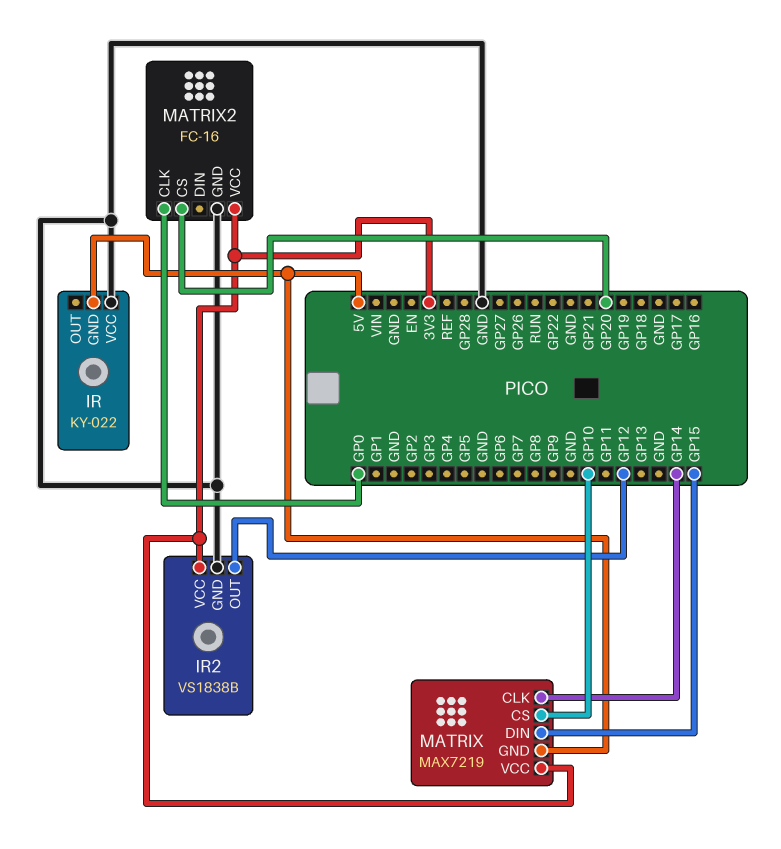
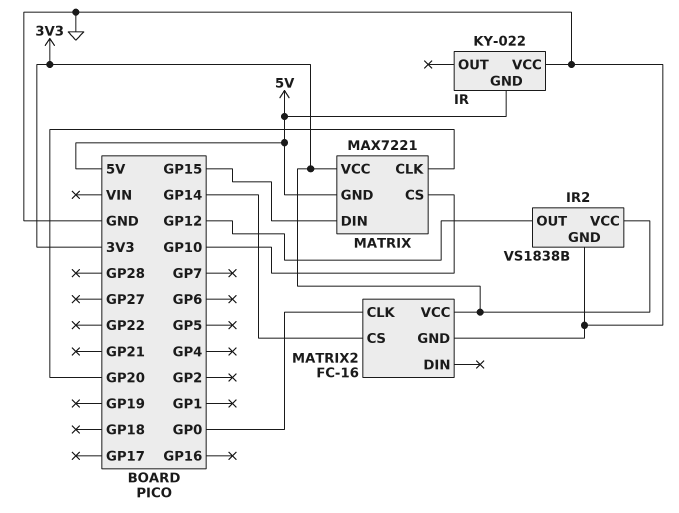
MATRIX: MAX7219 -> MAX7221
MATRIX pin CLK: GP14 -> GP20
MATRIX2 pin CS: GP20 -> GP14

